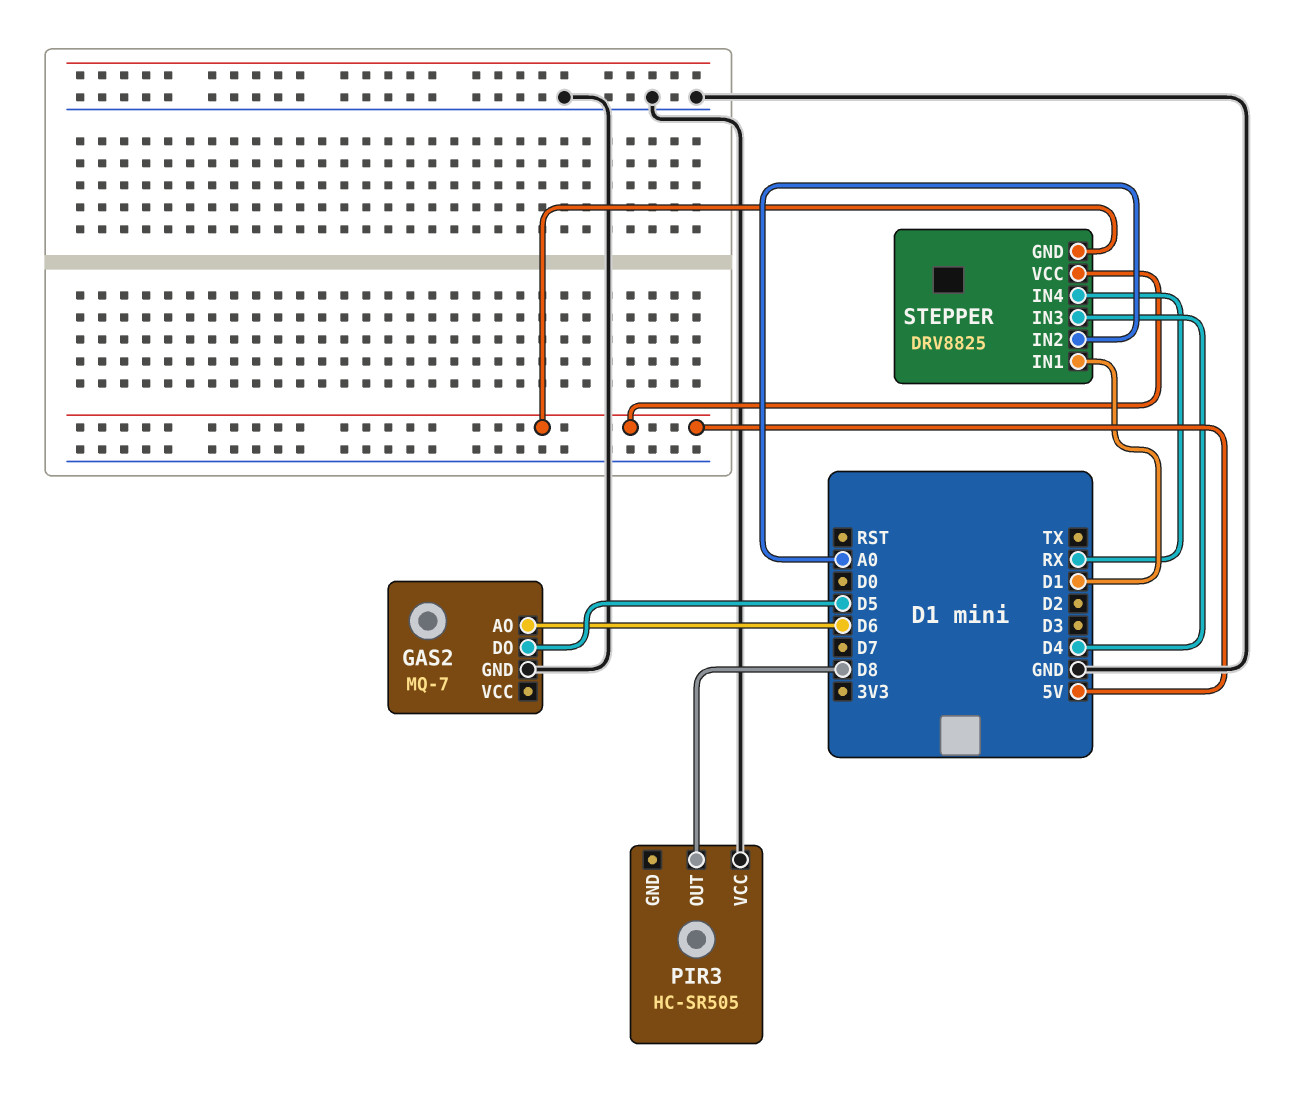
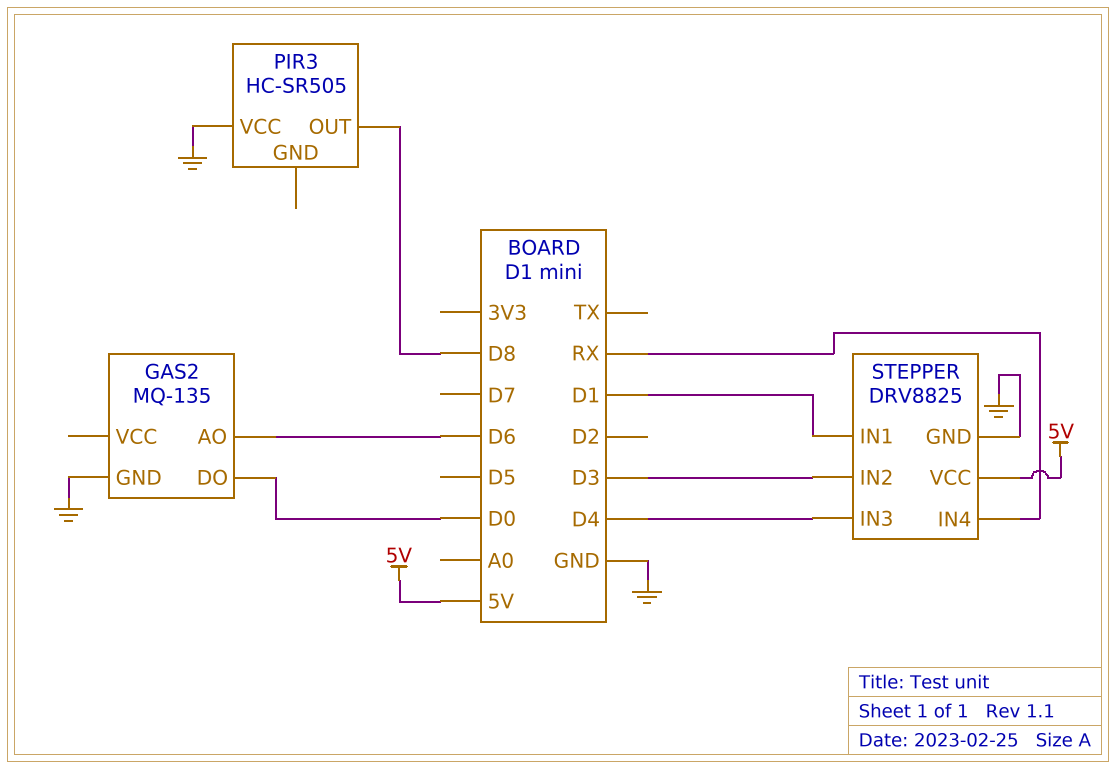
GAS2: MQ-7 -> MQ-135
GAS2 pin DO: D5 -> D0
STEPPER pin GND: 5V -> GND
STEPPER pin IN2: A0 -> D3

